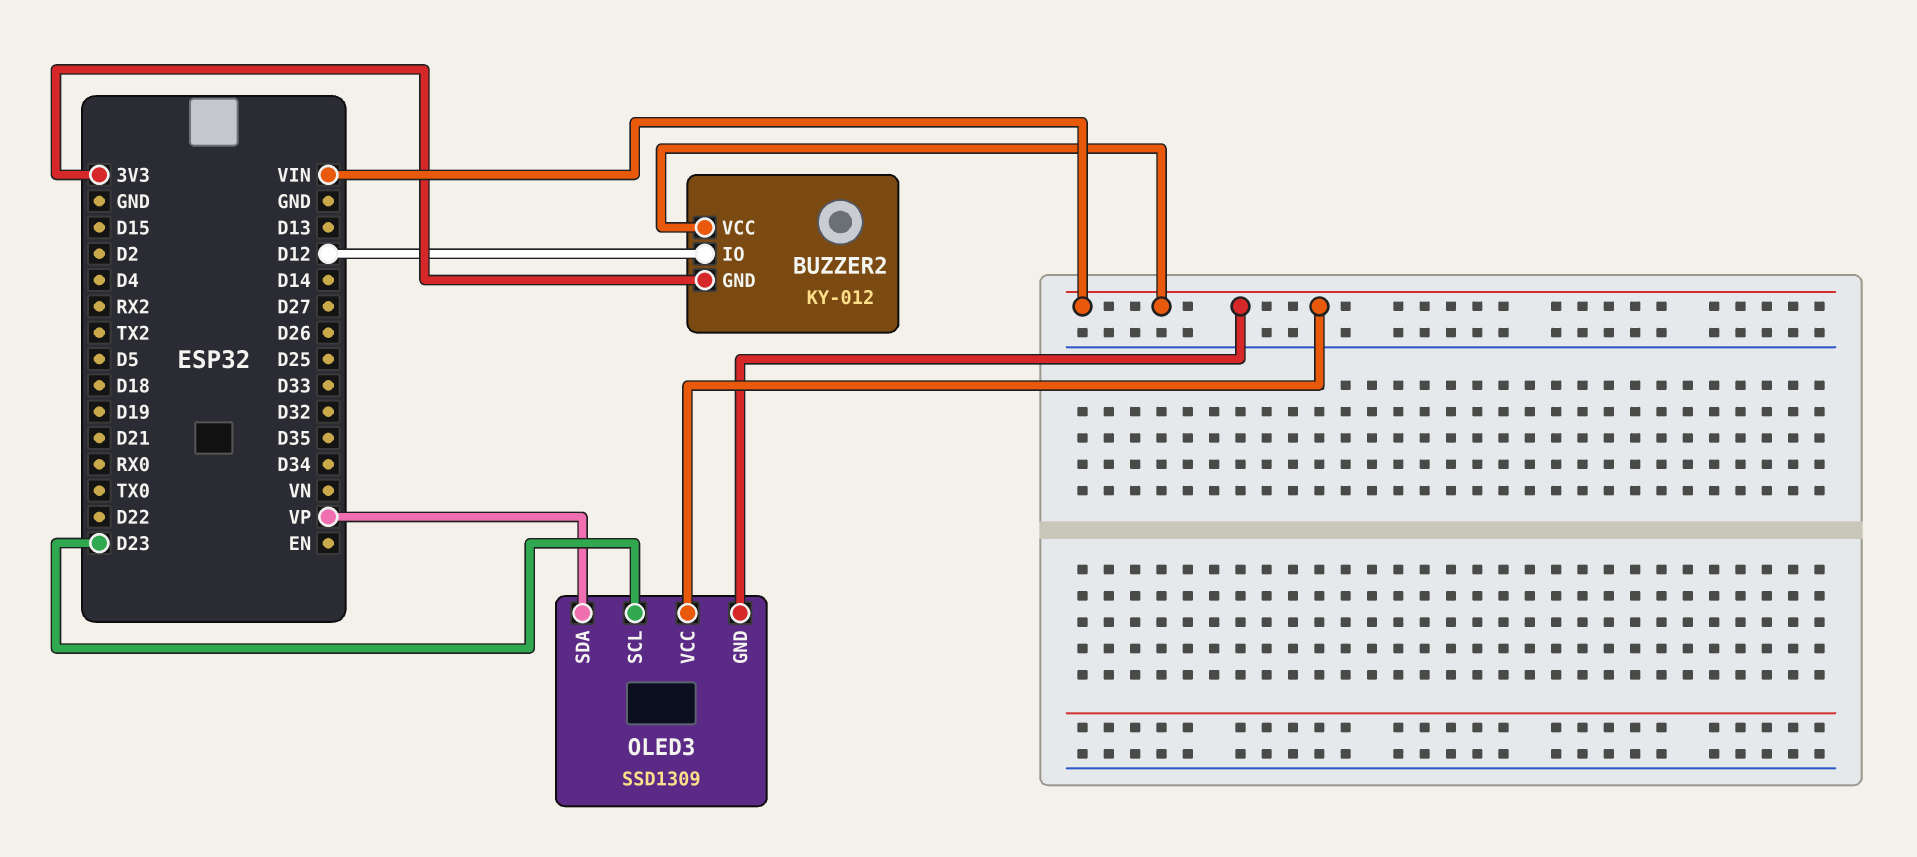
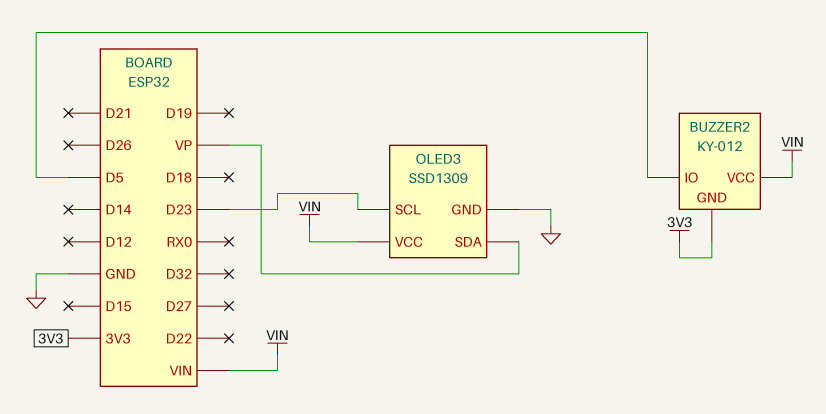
BUZZER2 pin IO: D12 -> D5
OLED3 pin GND: VIN -> GND

